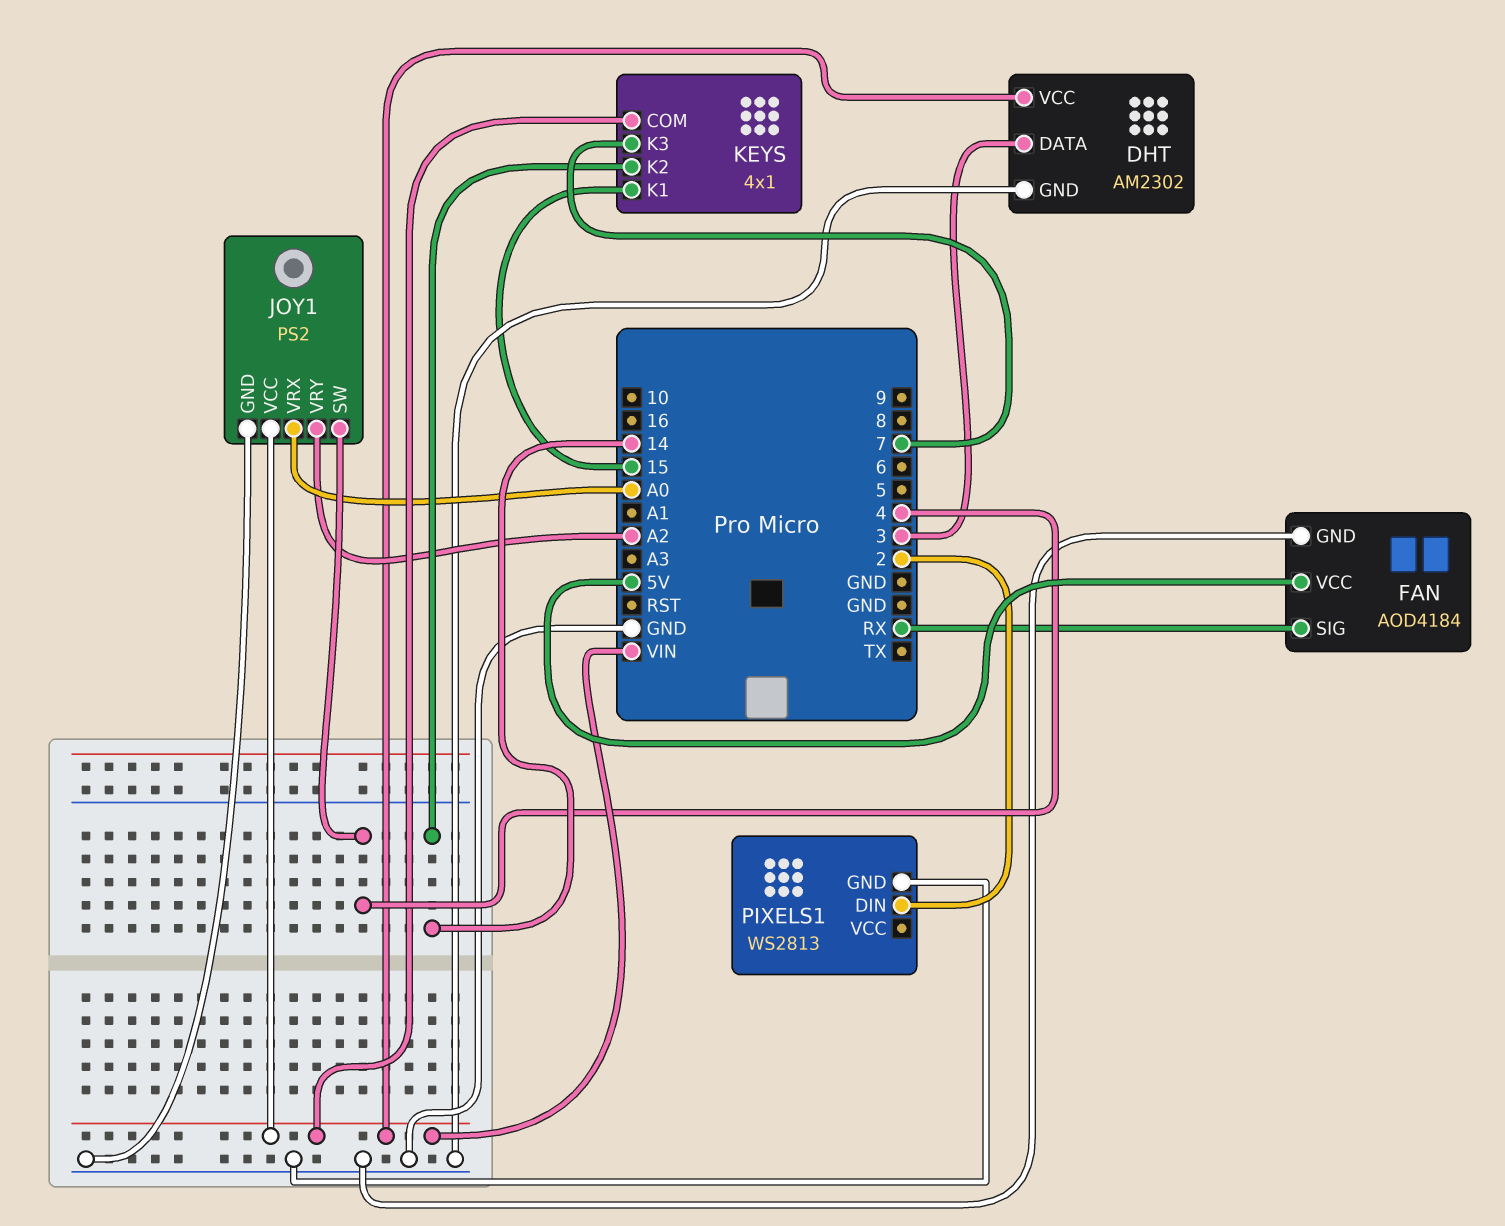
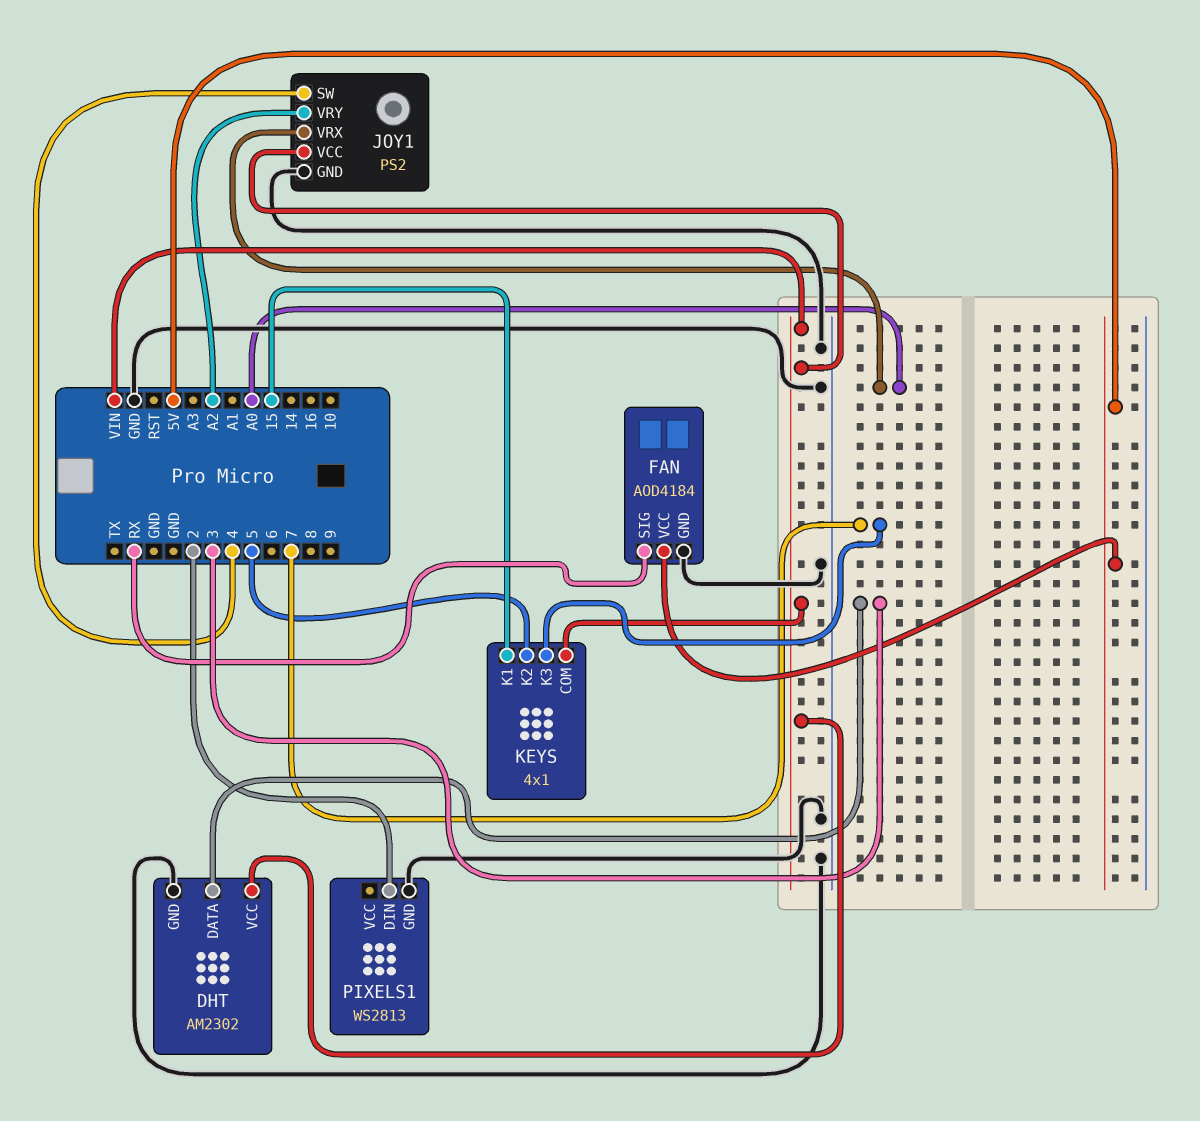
KEYS pin K2: 14 -> 5

